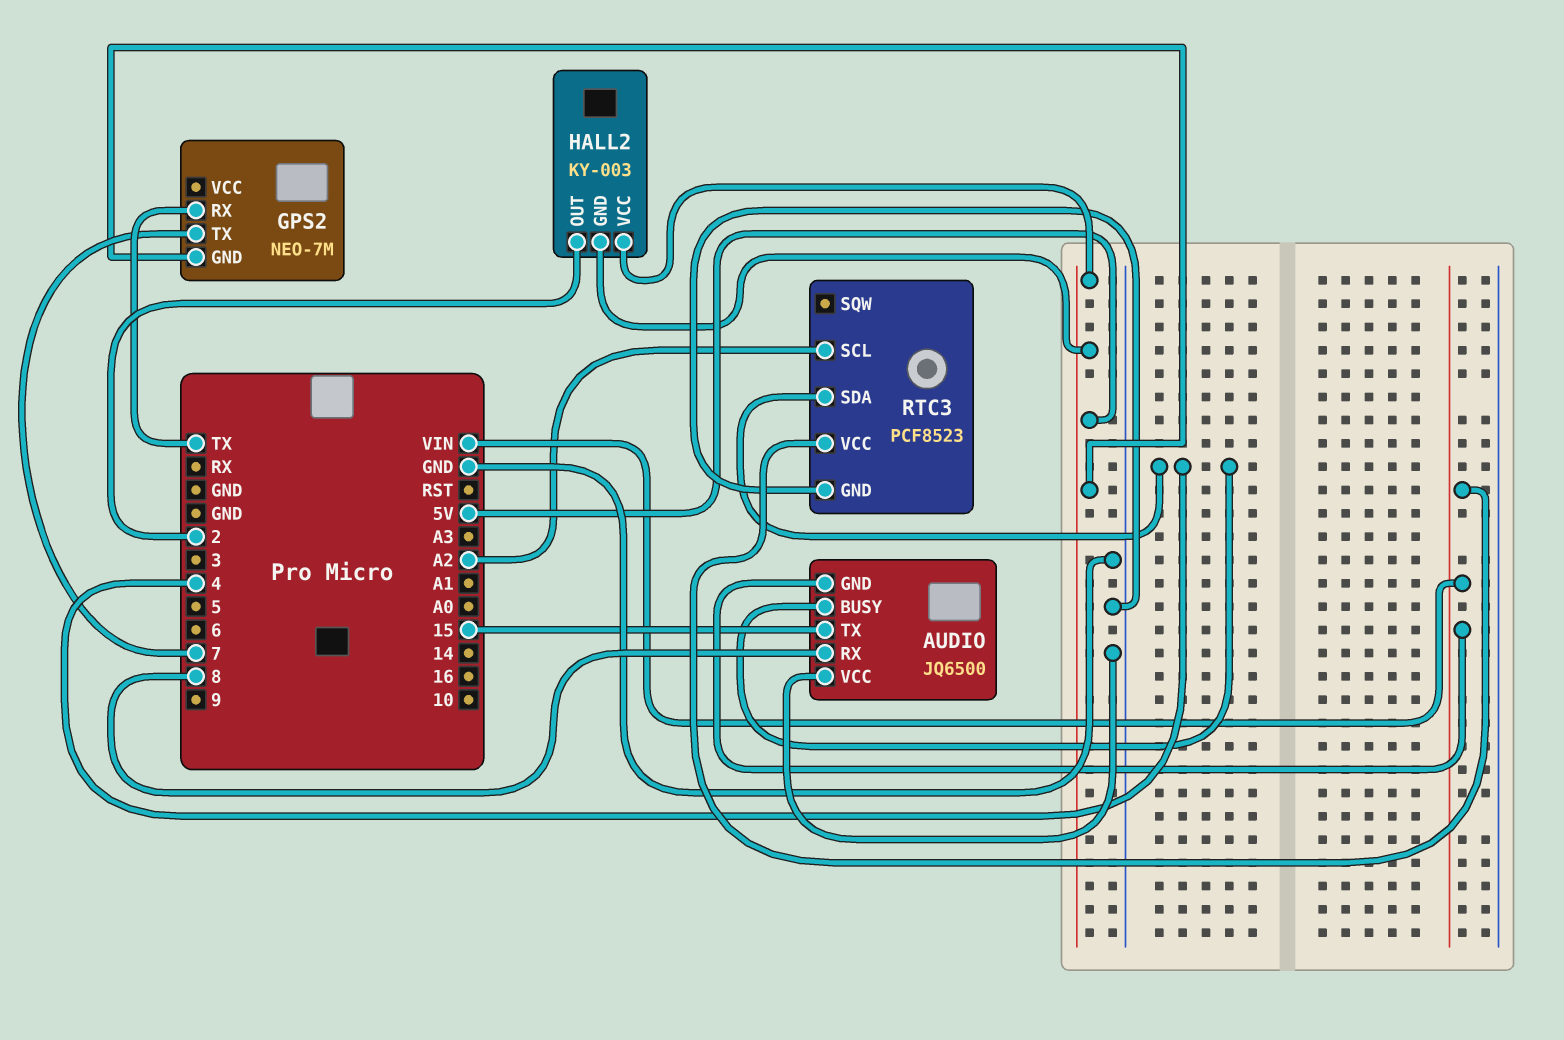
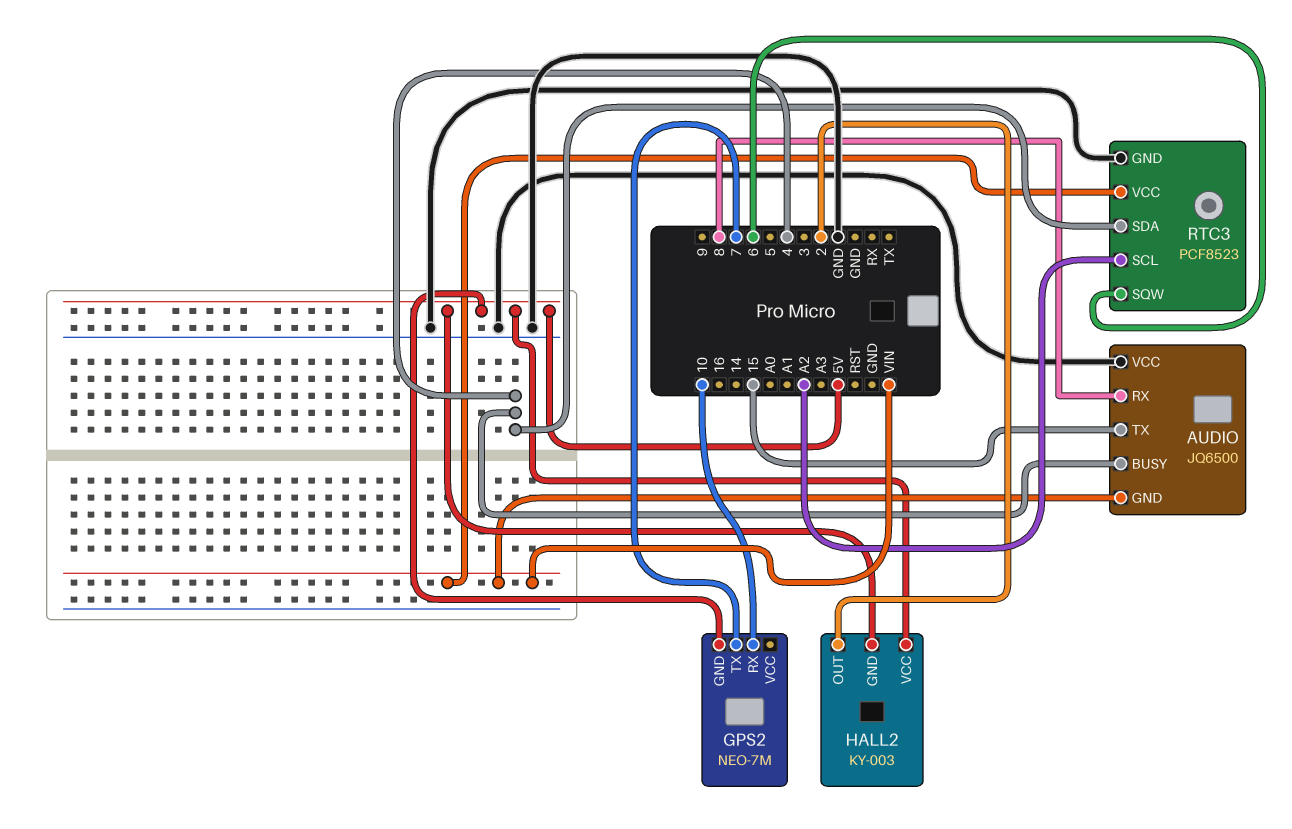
GPS2 pin RX: TX -> 10
RTC3 pin SQW: none -> 6

